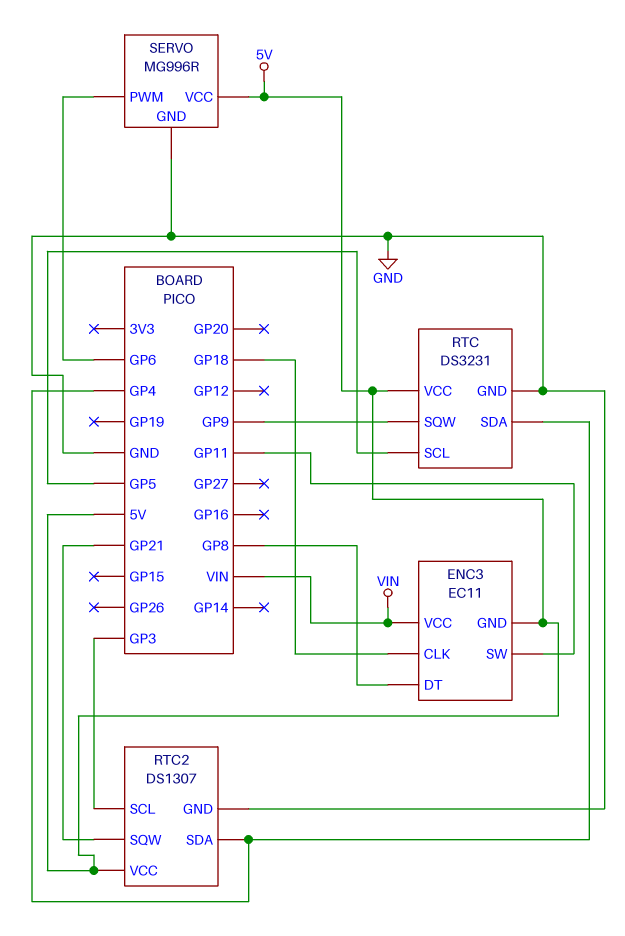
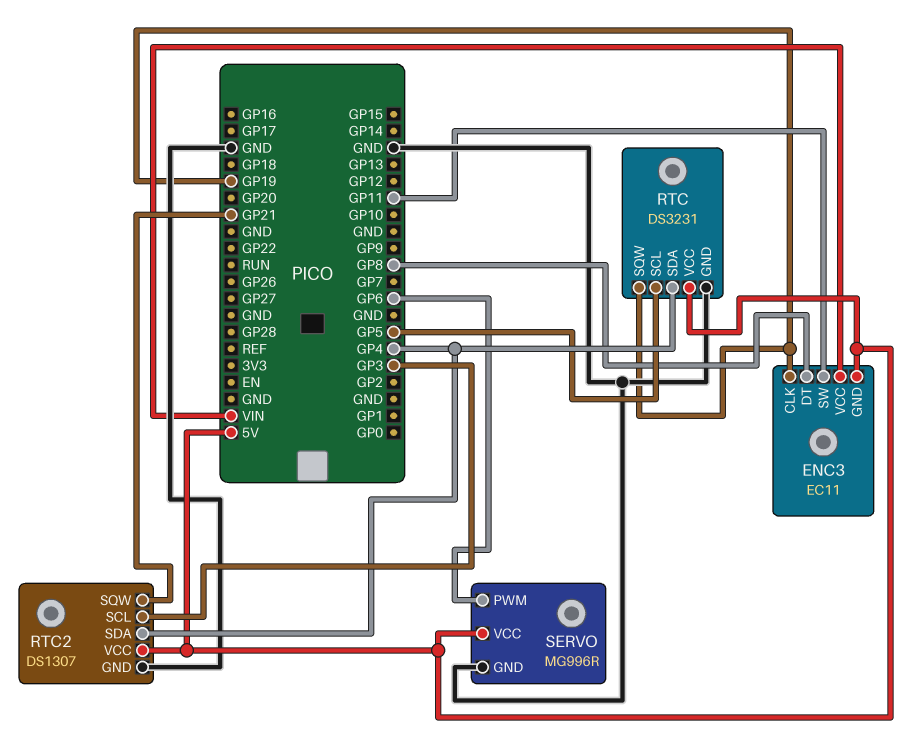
ENC3 pin CLK: GP18 -> GP19
RTC pin SQW: GP9 -> GP19

